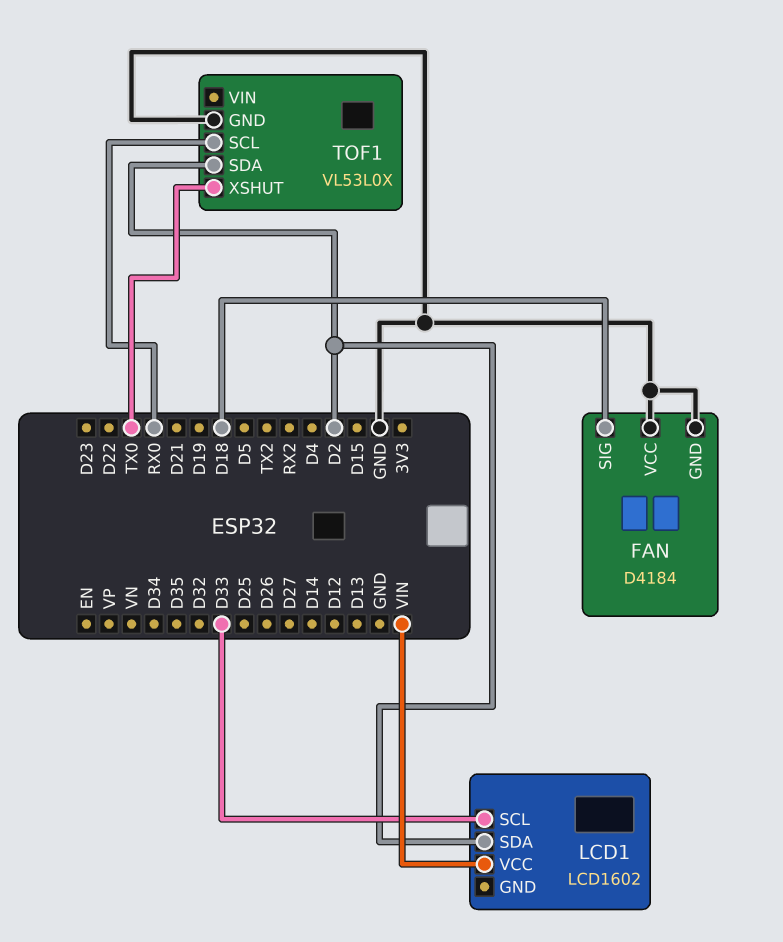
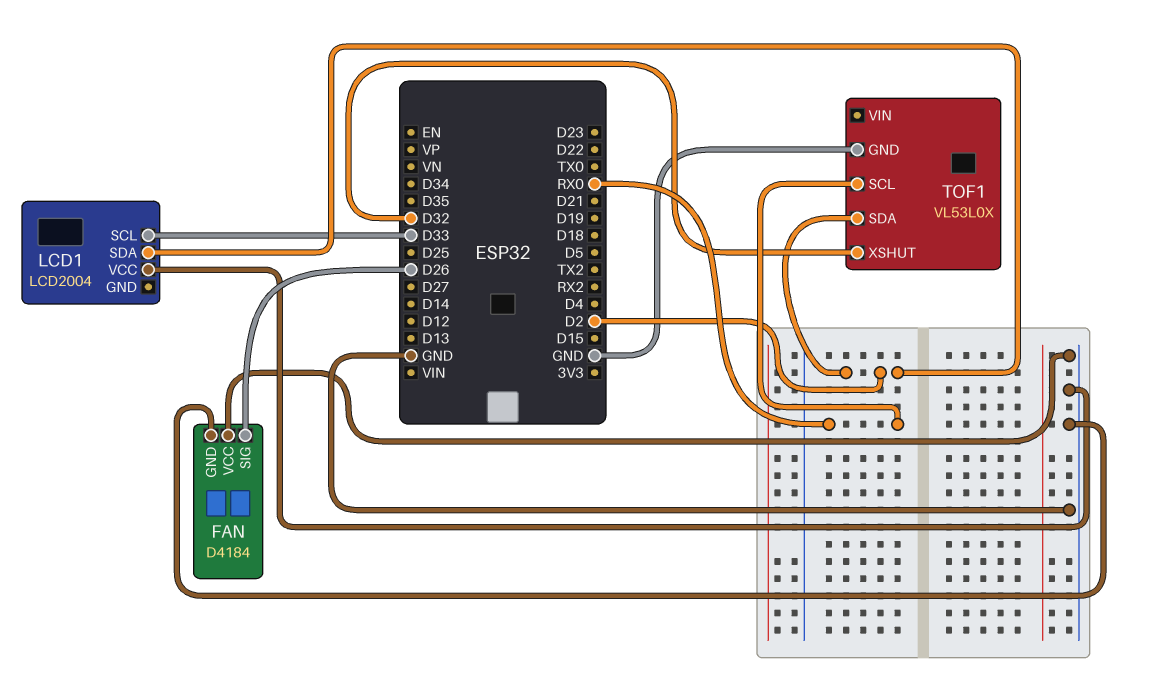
FAN pin SIG: D18 -> D26
LCD1: LCD1602 -> LCD2004
LCD1 pin VCC: VIN -> GND
TOF1 pin XSHUT: TX0 -> D32

